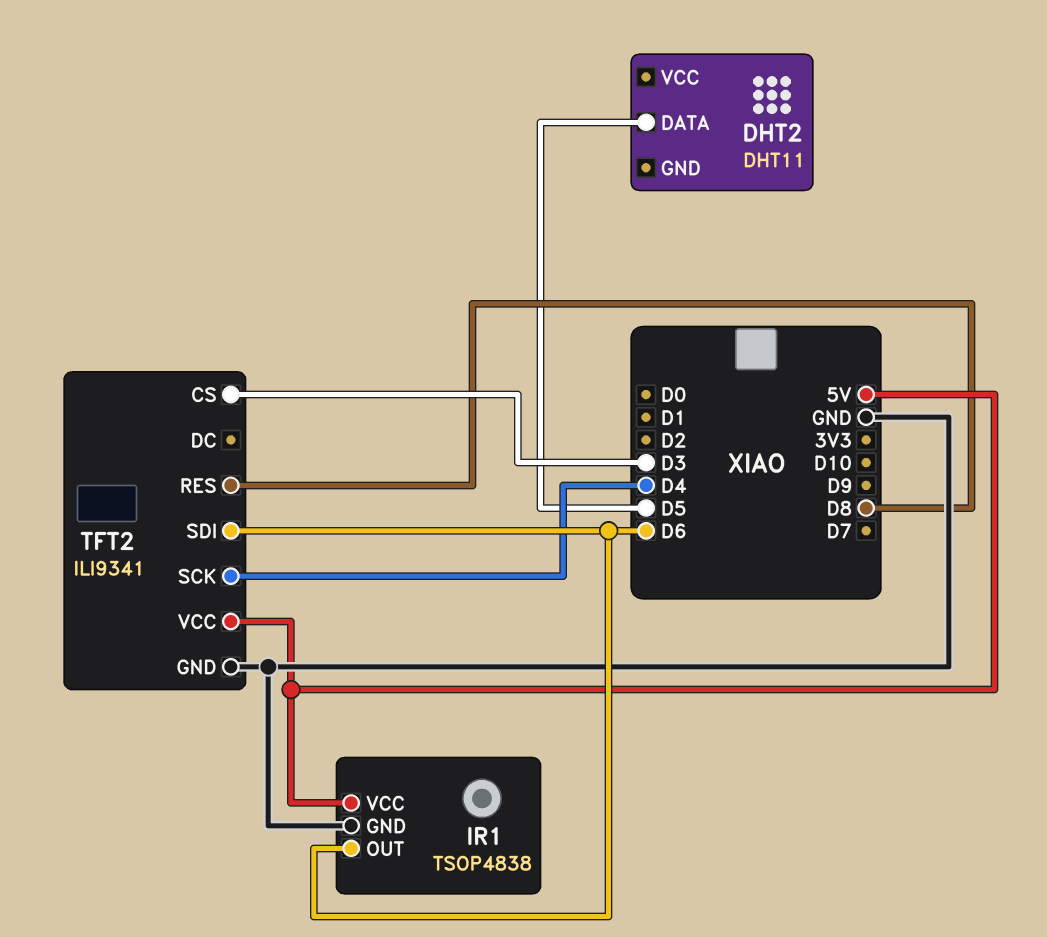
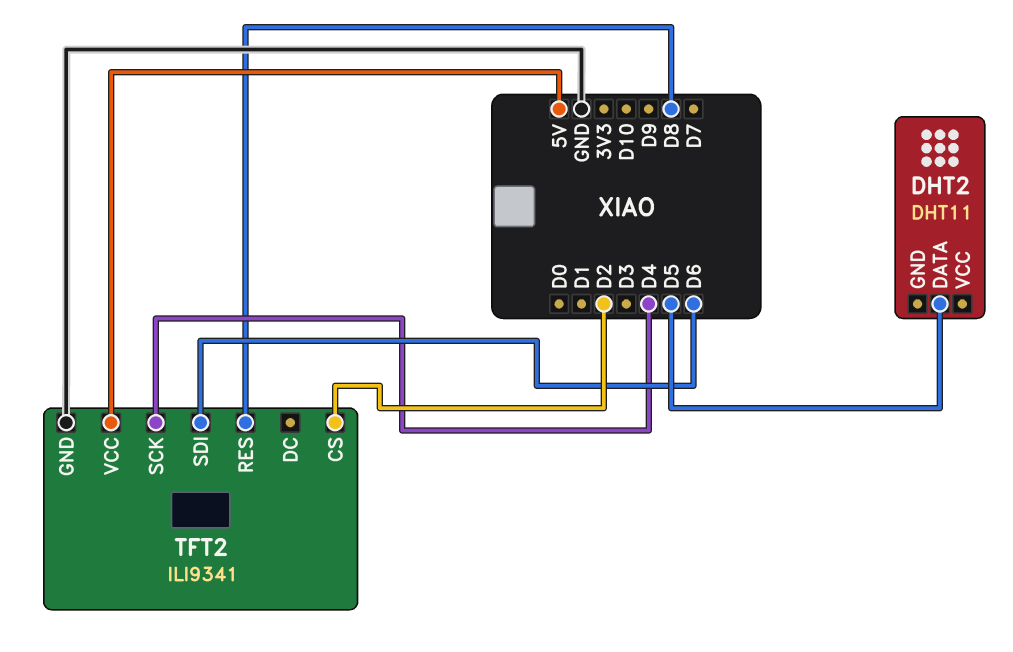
IR1: TSOP4838 -> none
IR1 pin GND: GND -> none
IR1 pin OUT: D6 -> none
IR1 pin VCC: 5V -> none
TFT2 pin CS: D3 -> D2

